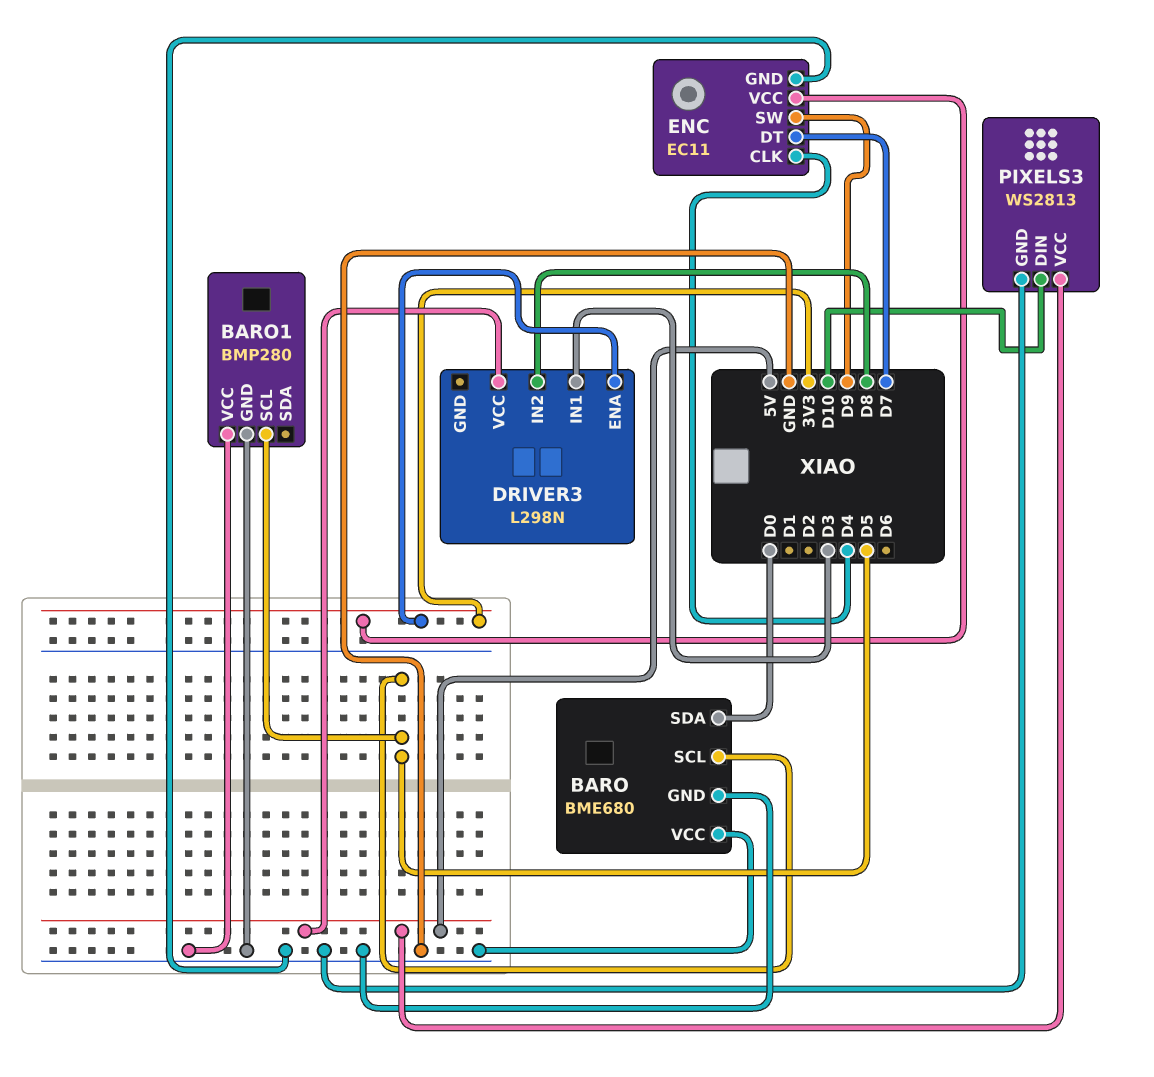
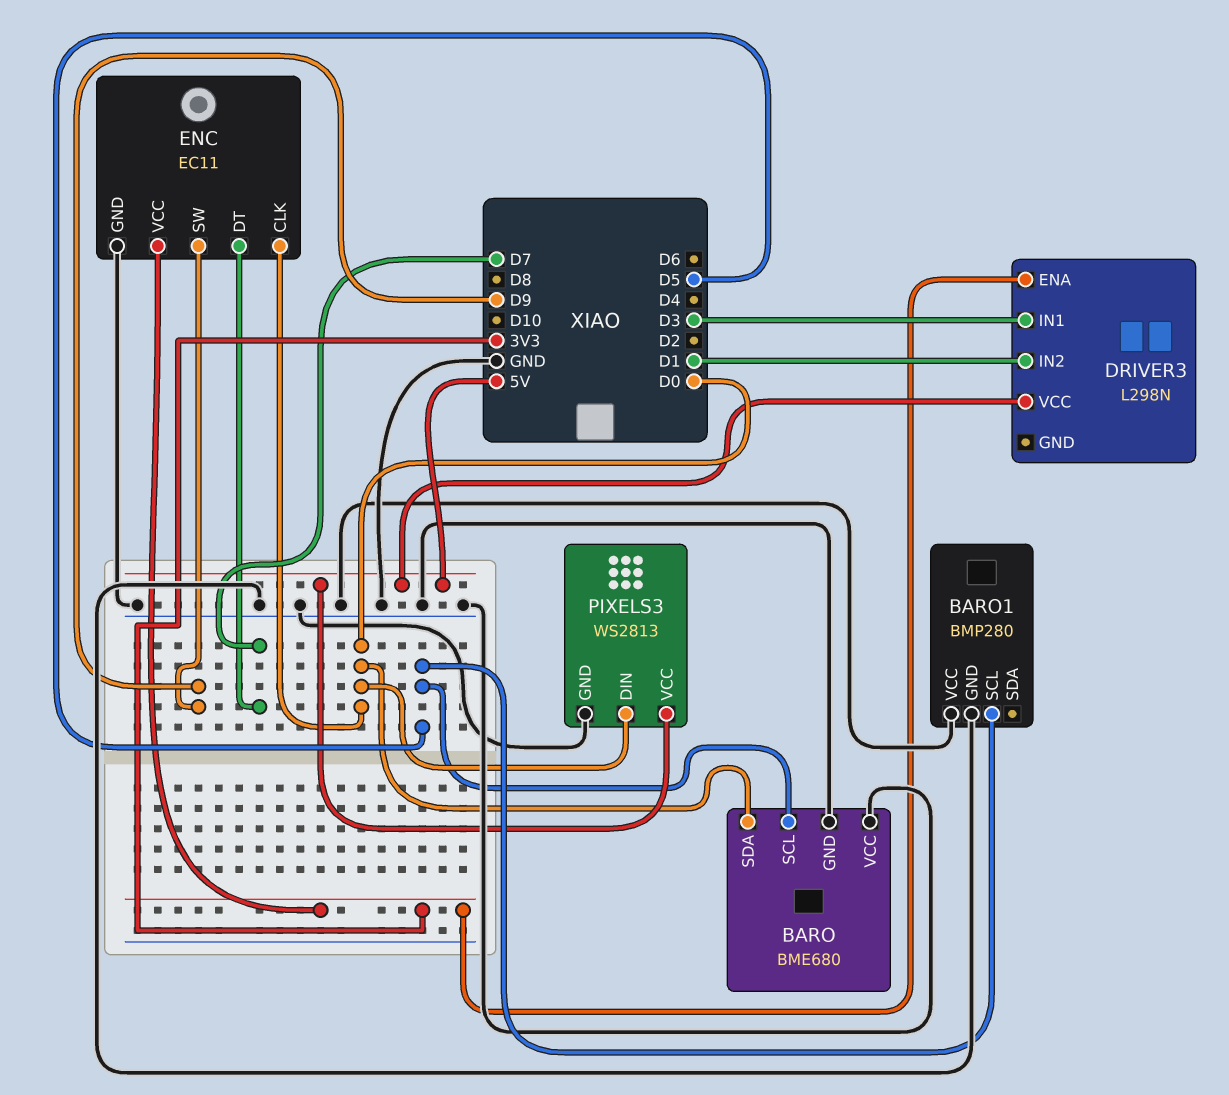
DRIVER3 pin IN2: D8 -> D1
ENC pin CLK: D4 -> D0
PIXELS3 pin DIN: D10 -> D0

